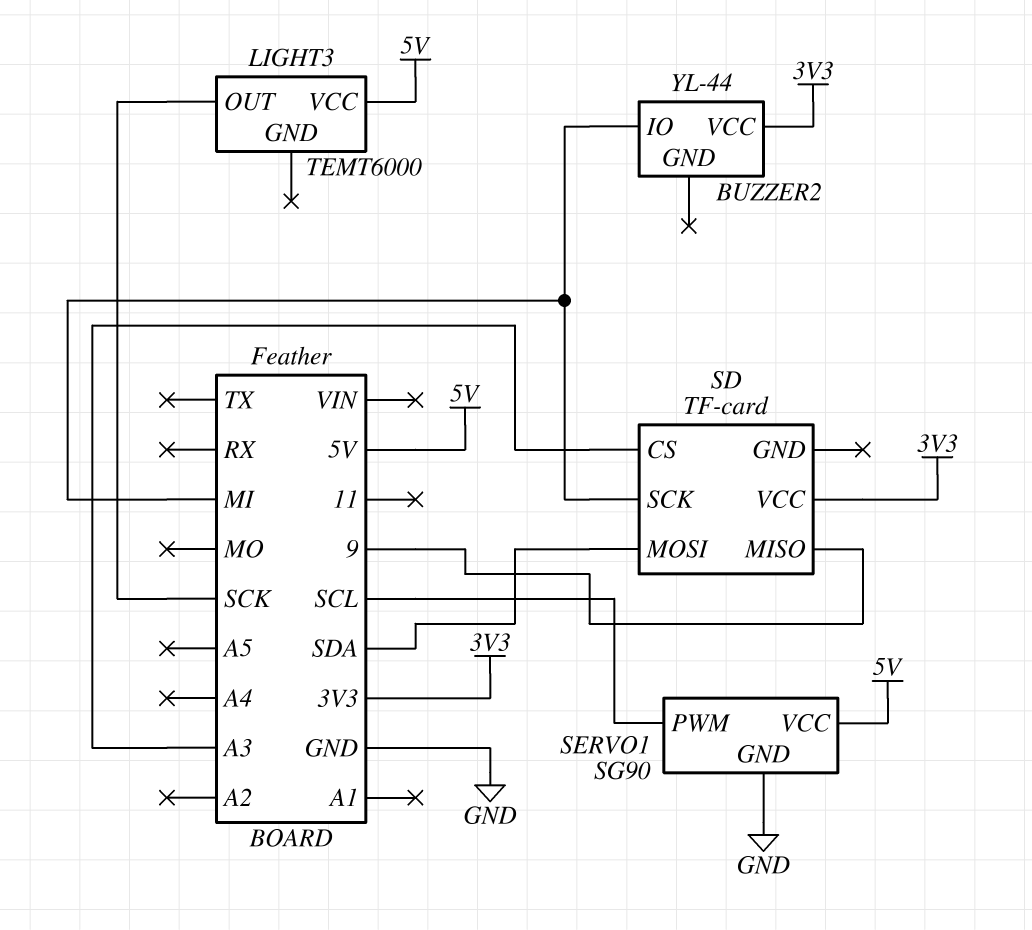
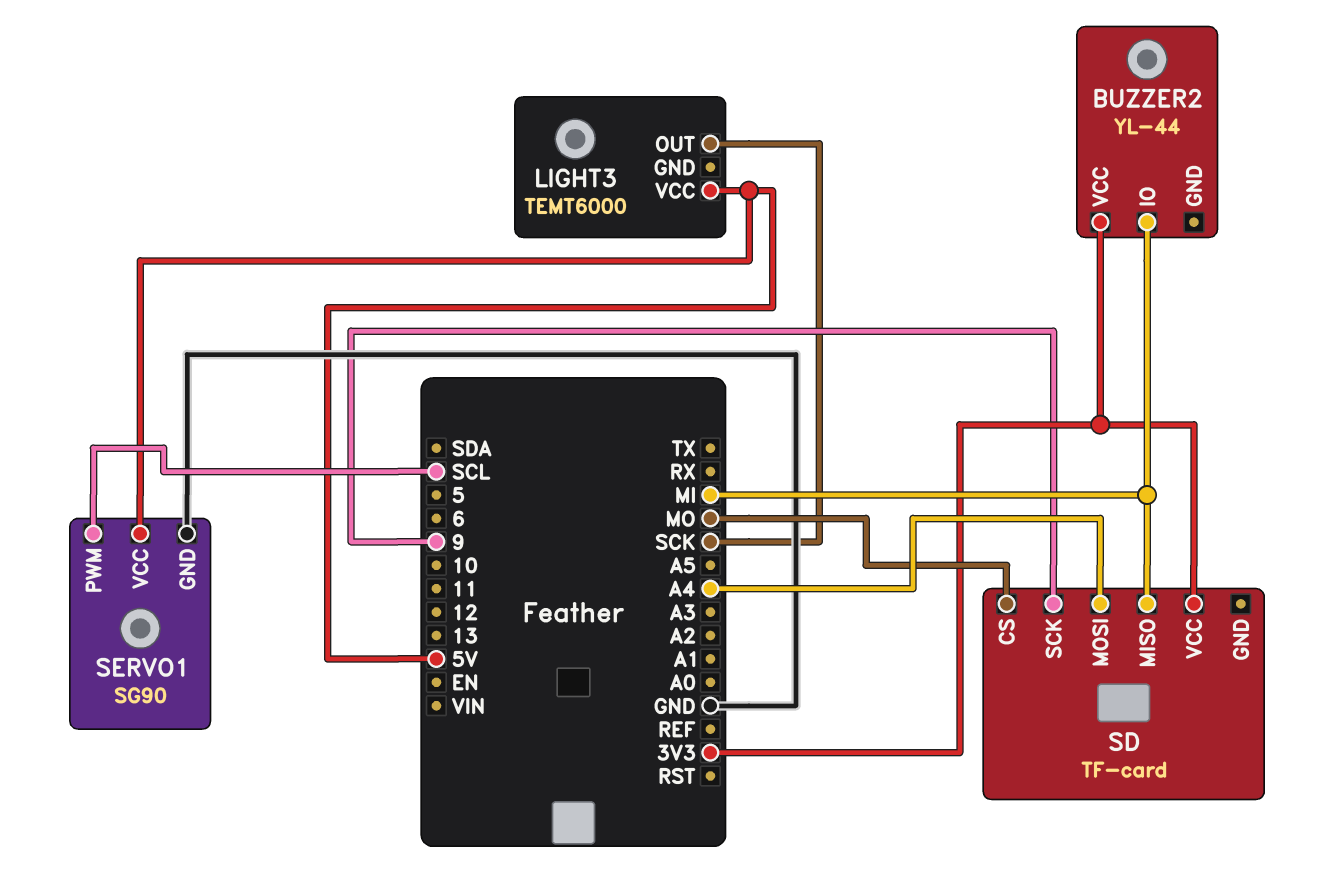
SD pin CS: A3 -> MO
SD pin MISO: 9 -> MI
SD pin MOSI: SDA -> A4
SD pin SCK: MI -> 9

